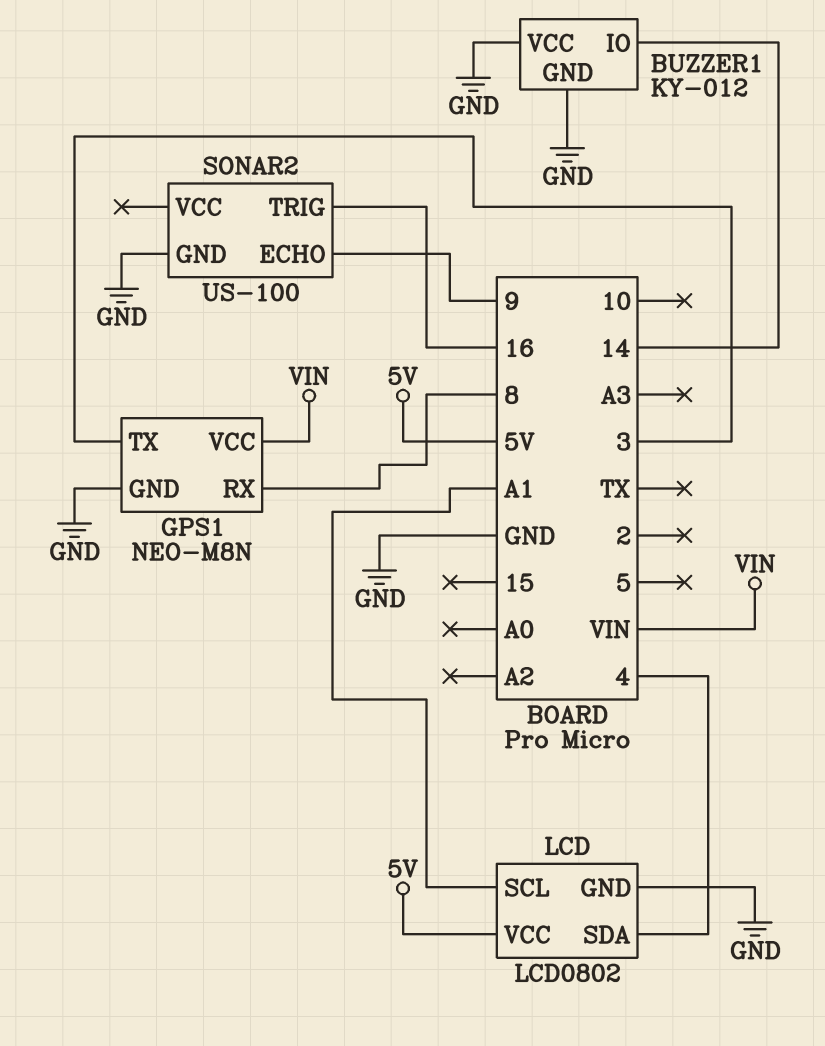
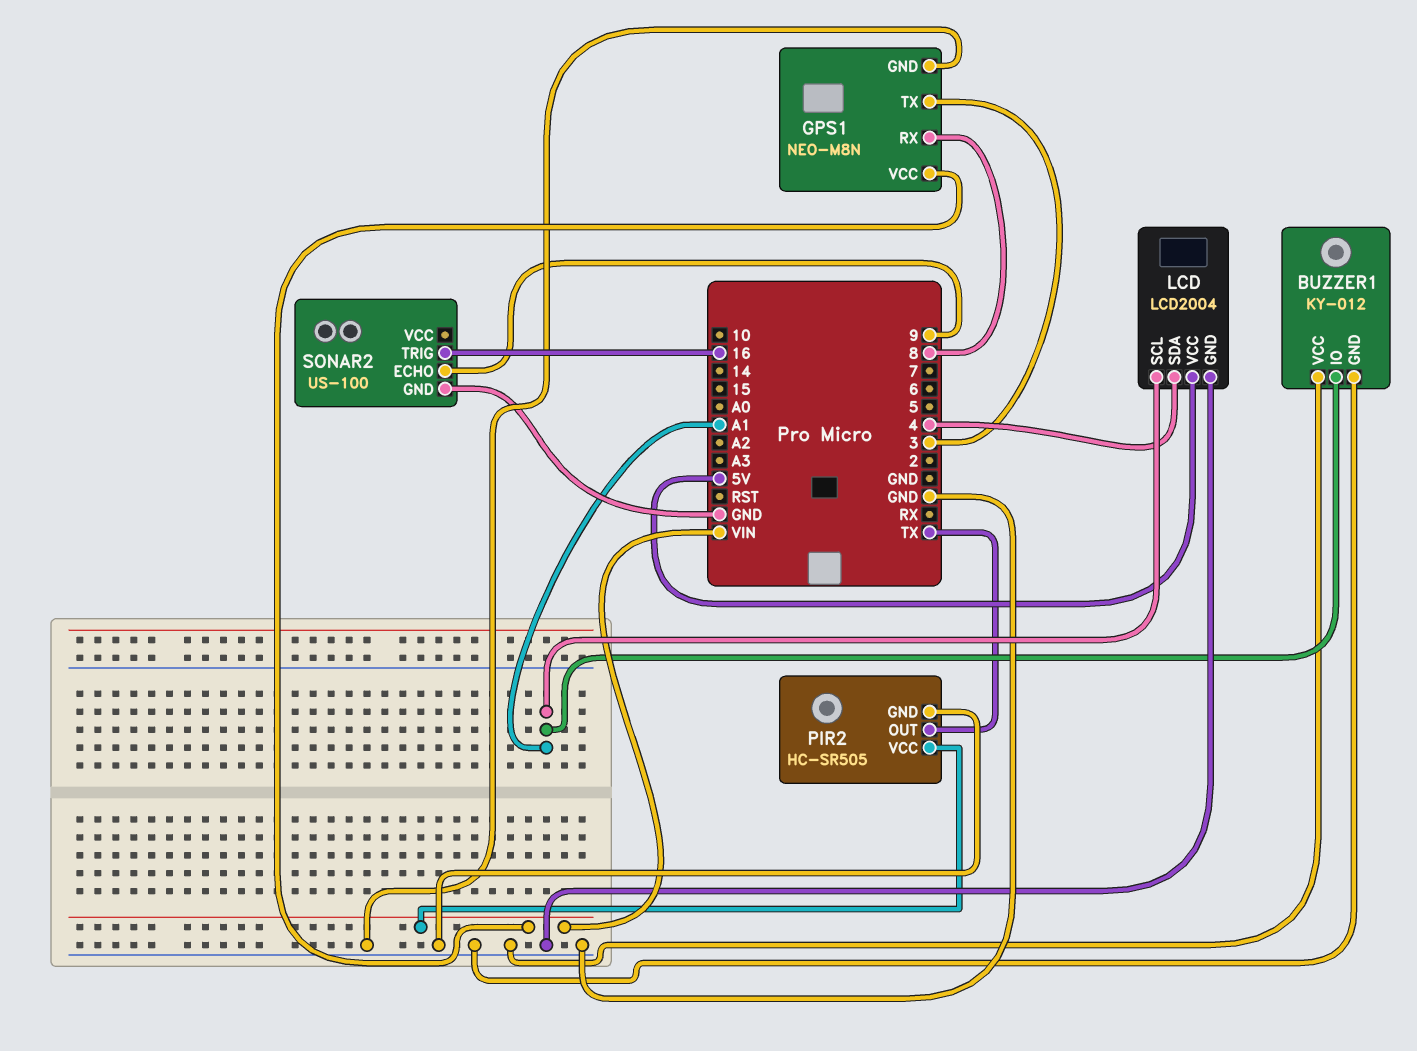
BUZZER1 pin IO: 14 -> A1
LCD: LCD0802 -> LCD2004
PIR2: none -> HC-SR505
PIR2 pin GND: none -> GND
PIR2 pin OUT: none -> TX
PIR2 pin VCC: none -> VIN

